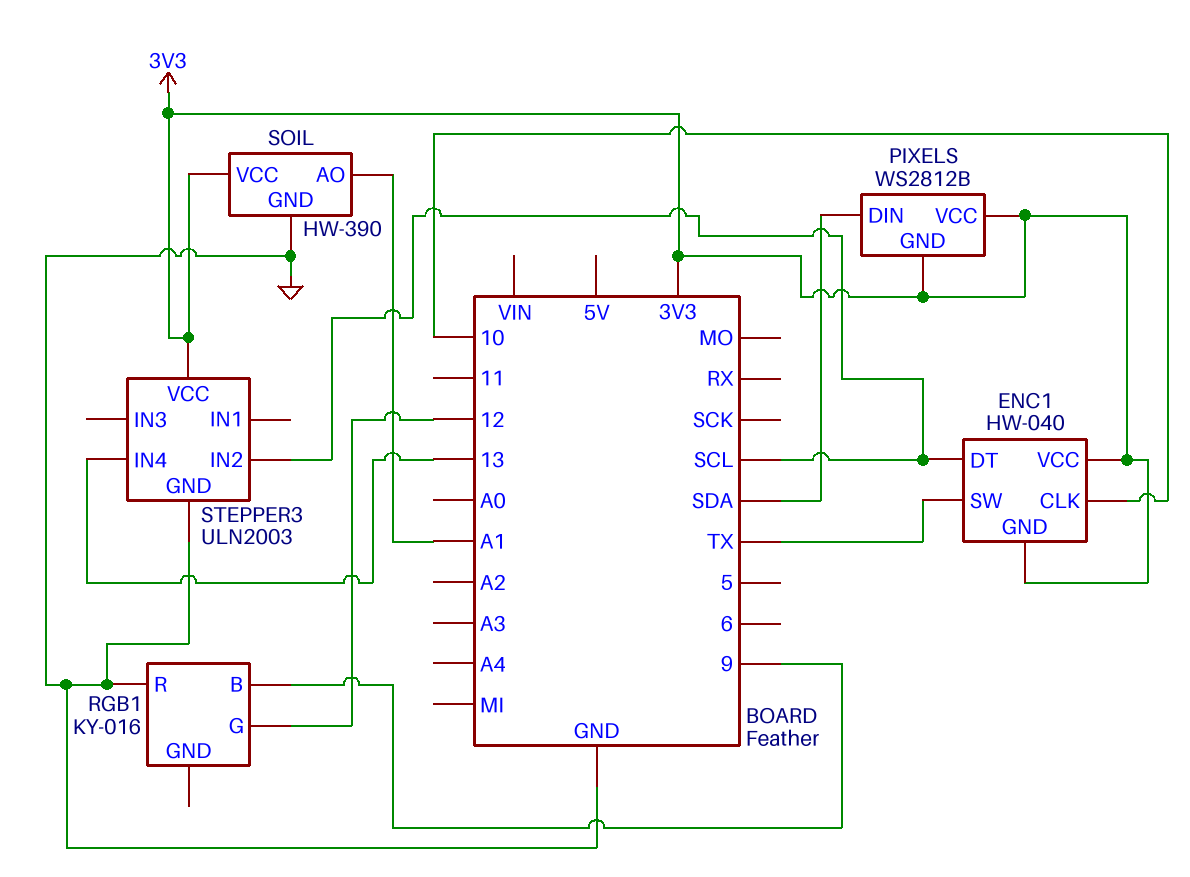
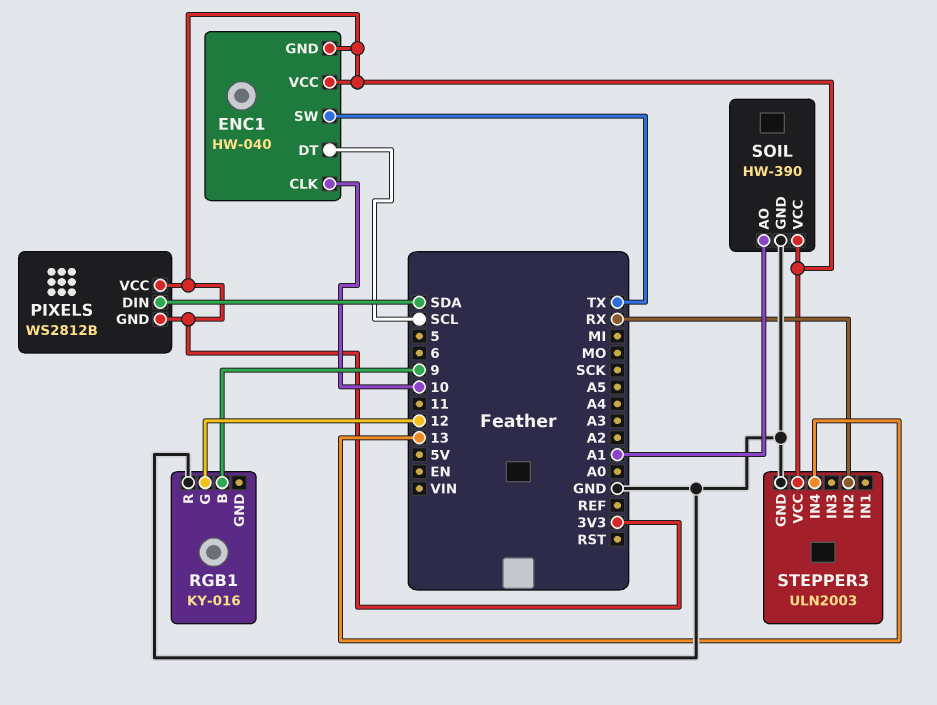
STEPPER3 pin IN2: SCL -> RX

